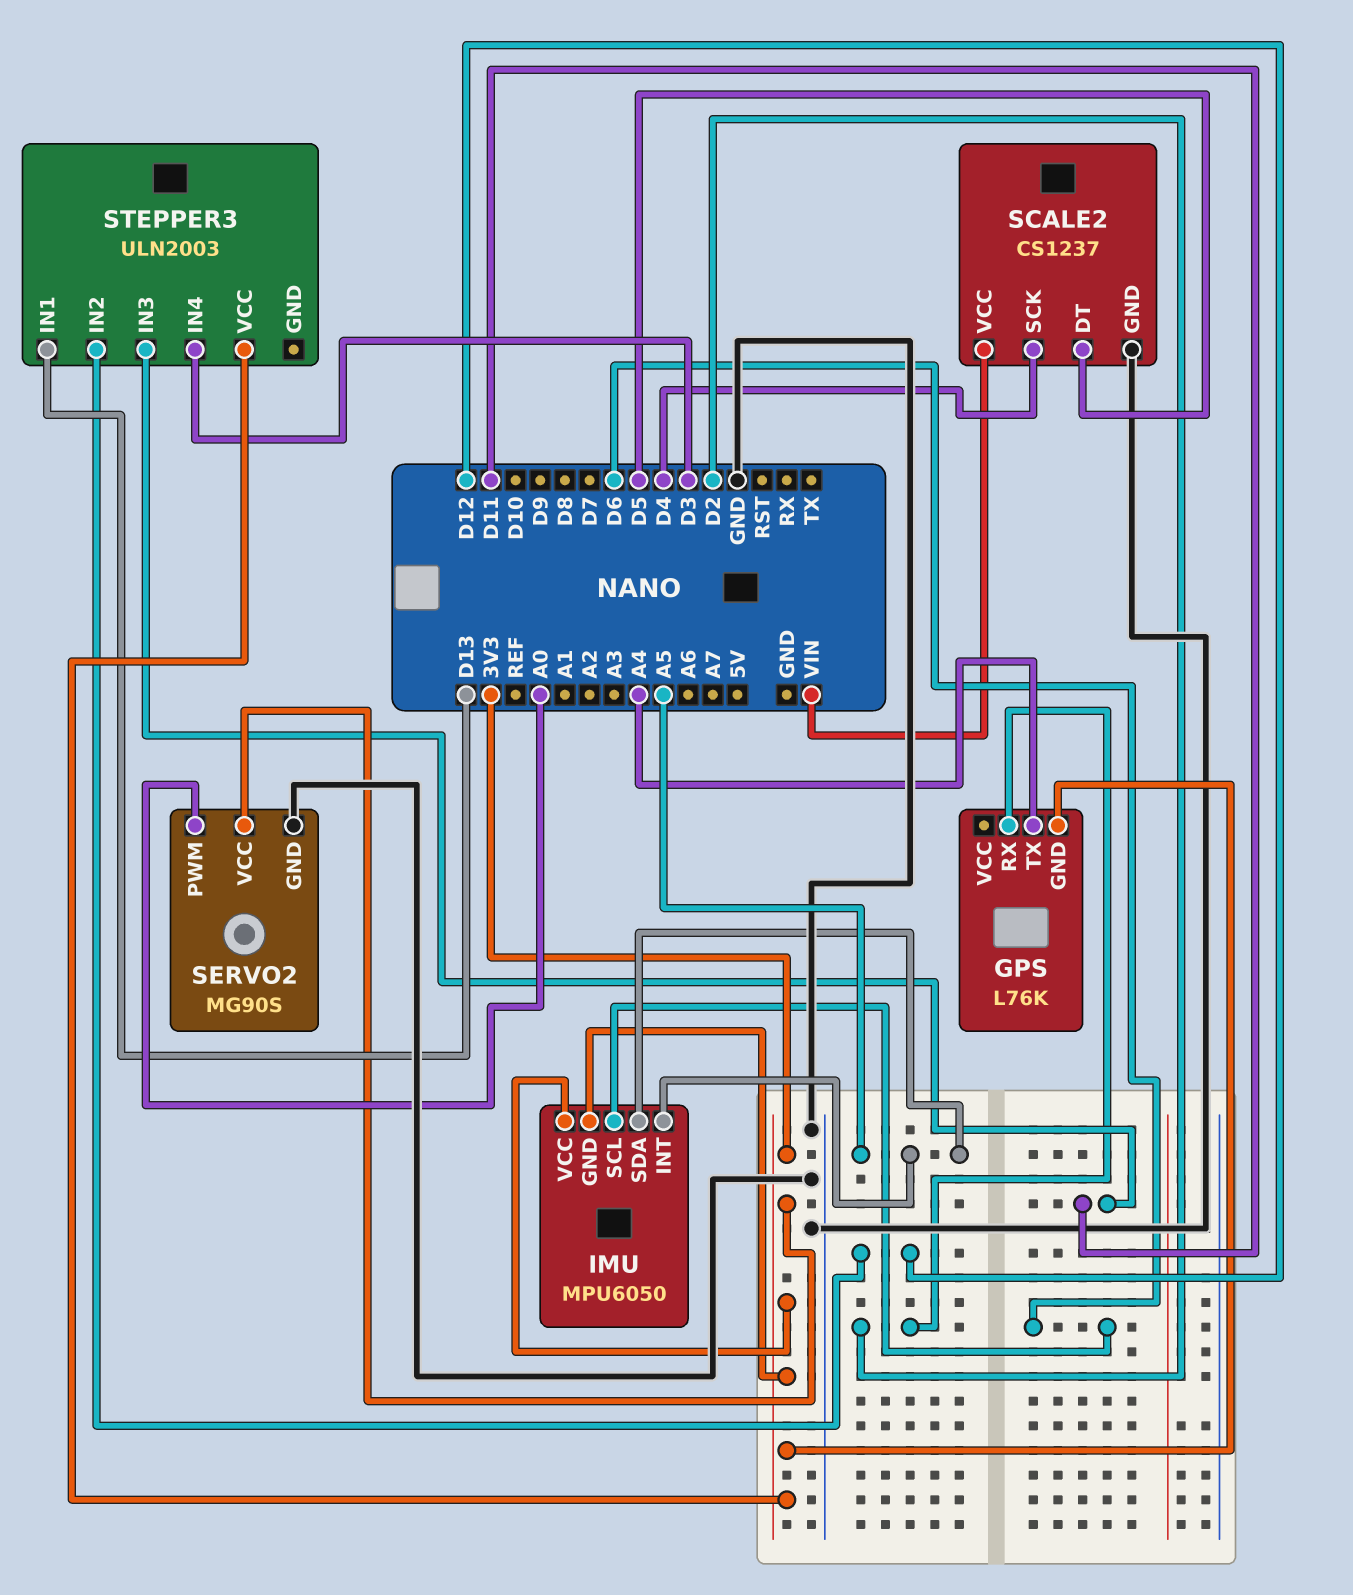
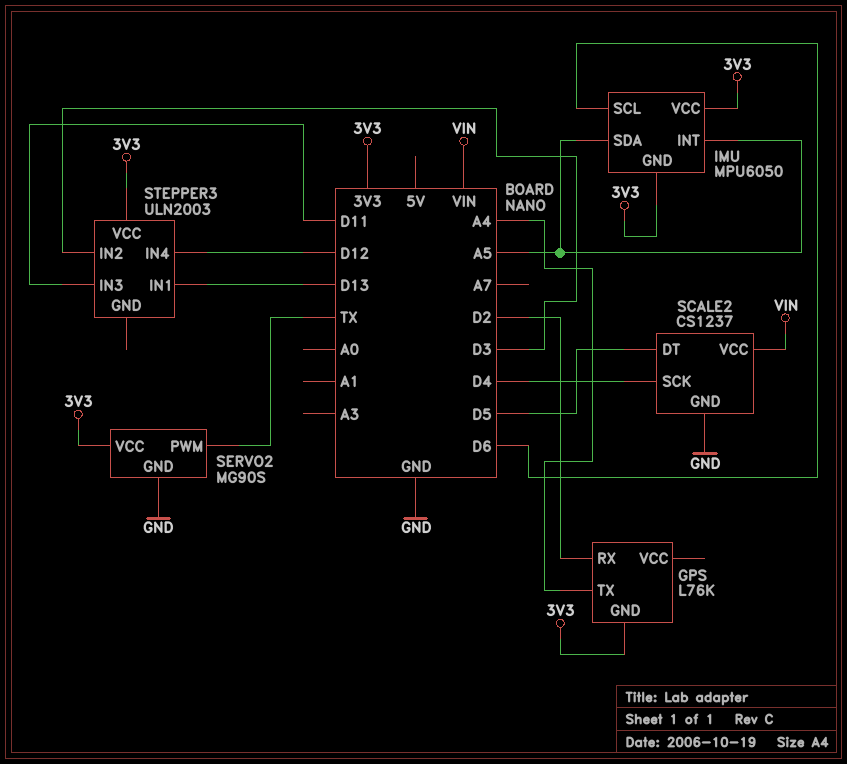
SERVO2 pin PWM: A0 -> TX
STEPPER3 pin IN2: D12 -> D3
STEPPER3 pin IN4: D3 -> D12

